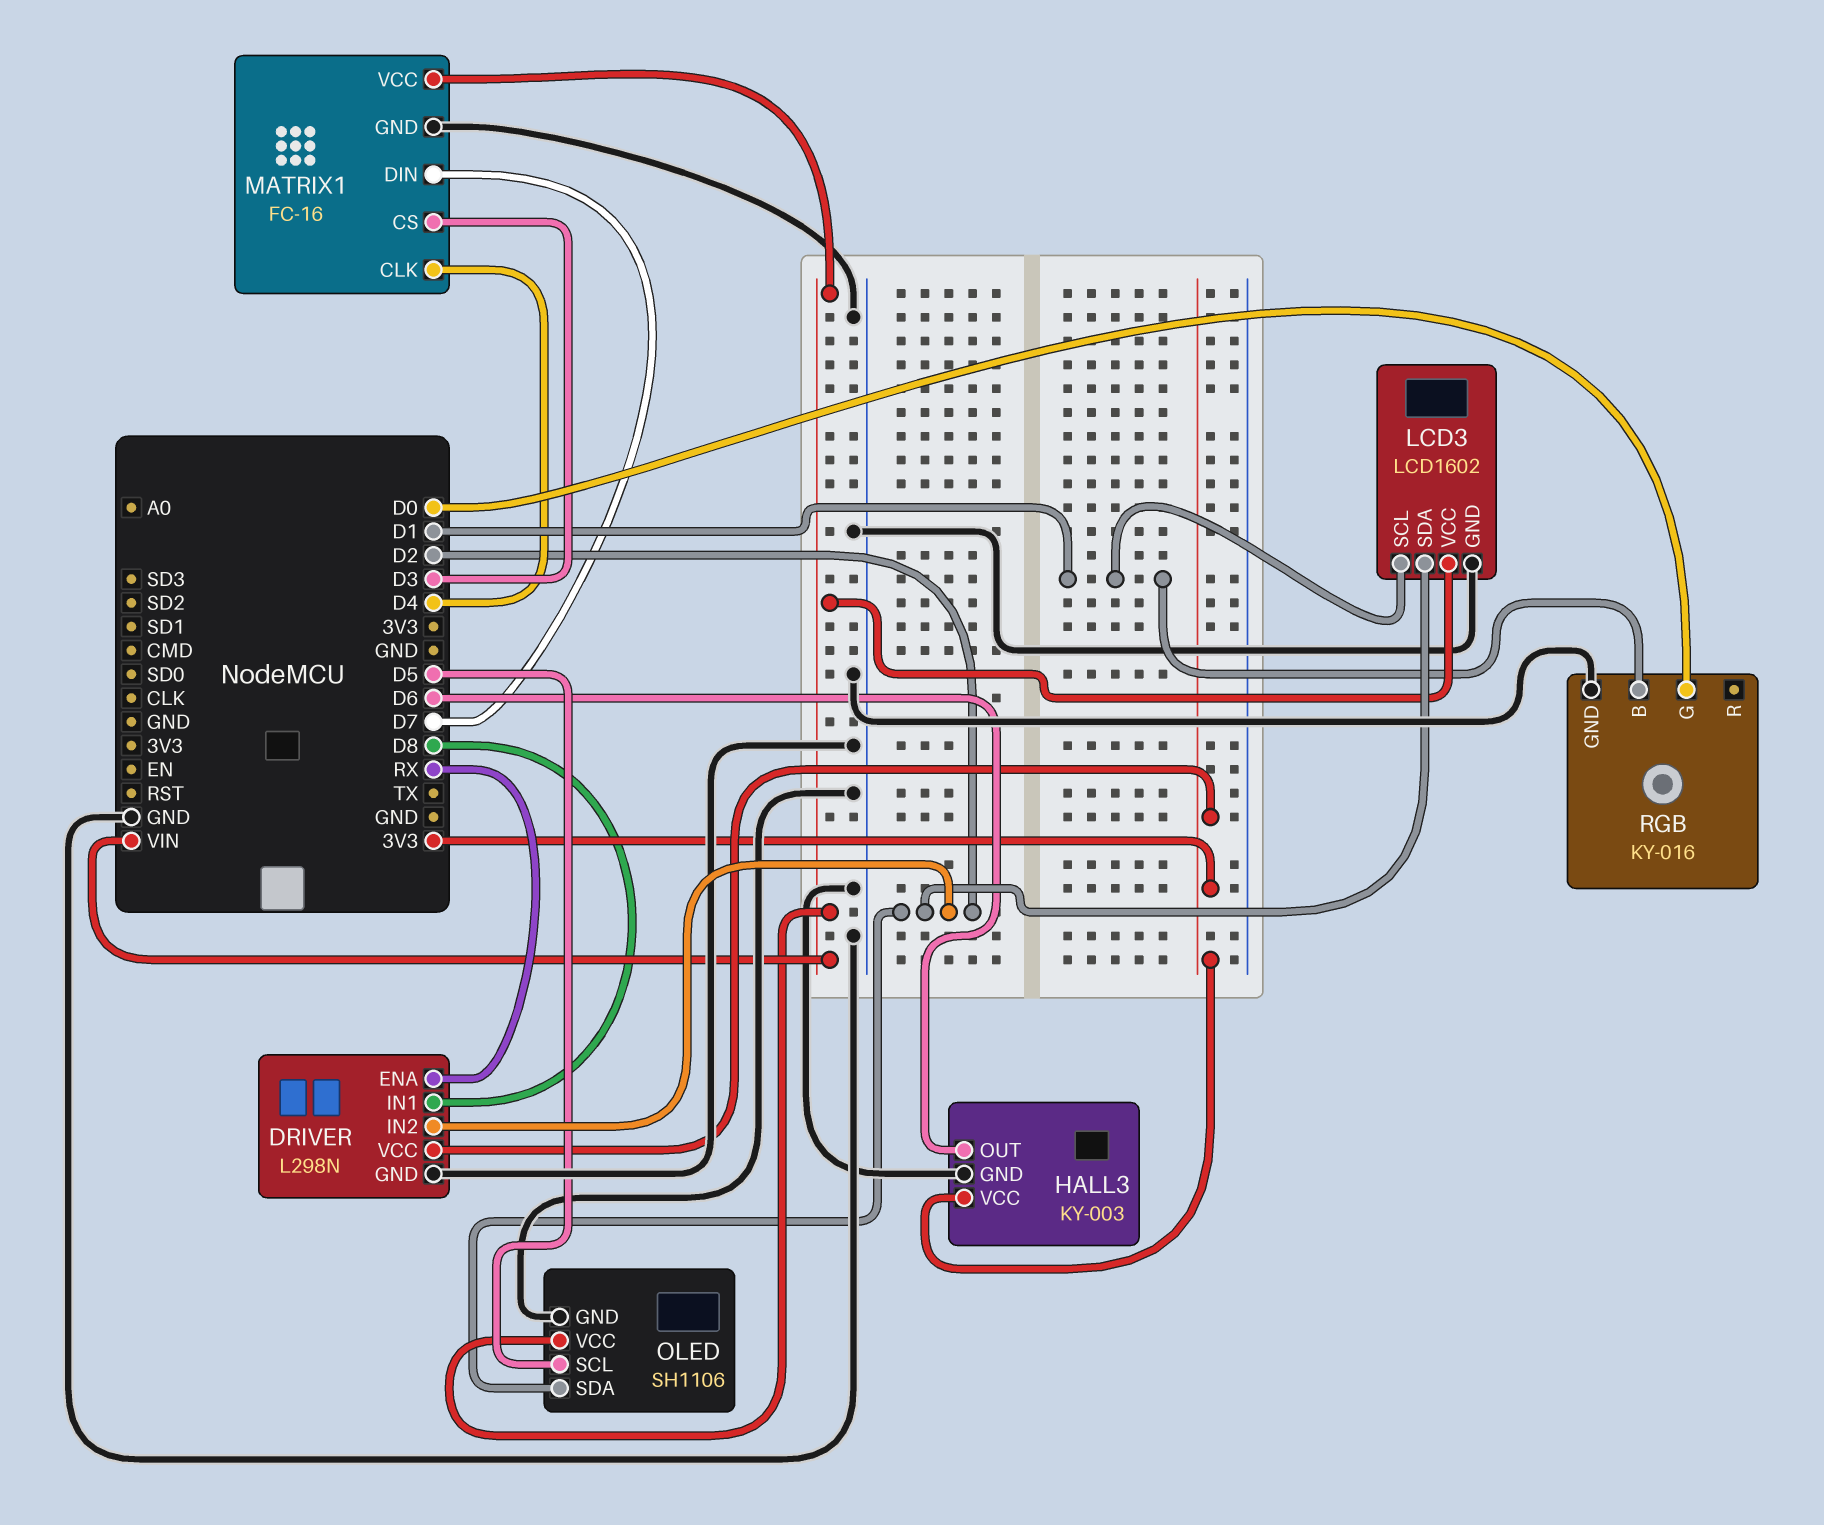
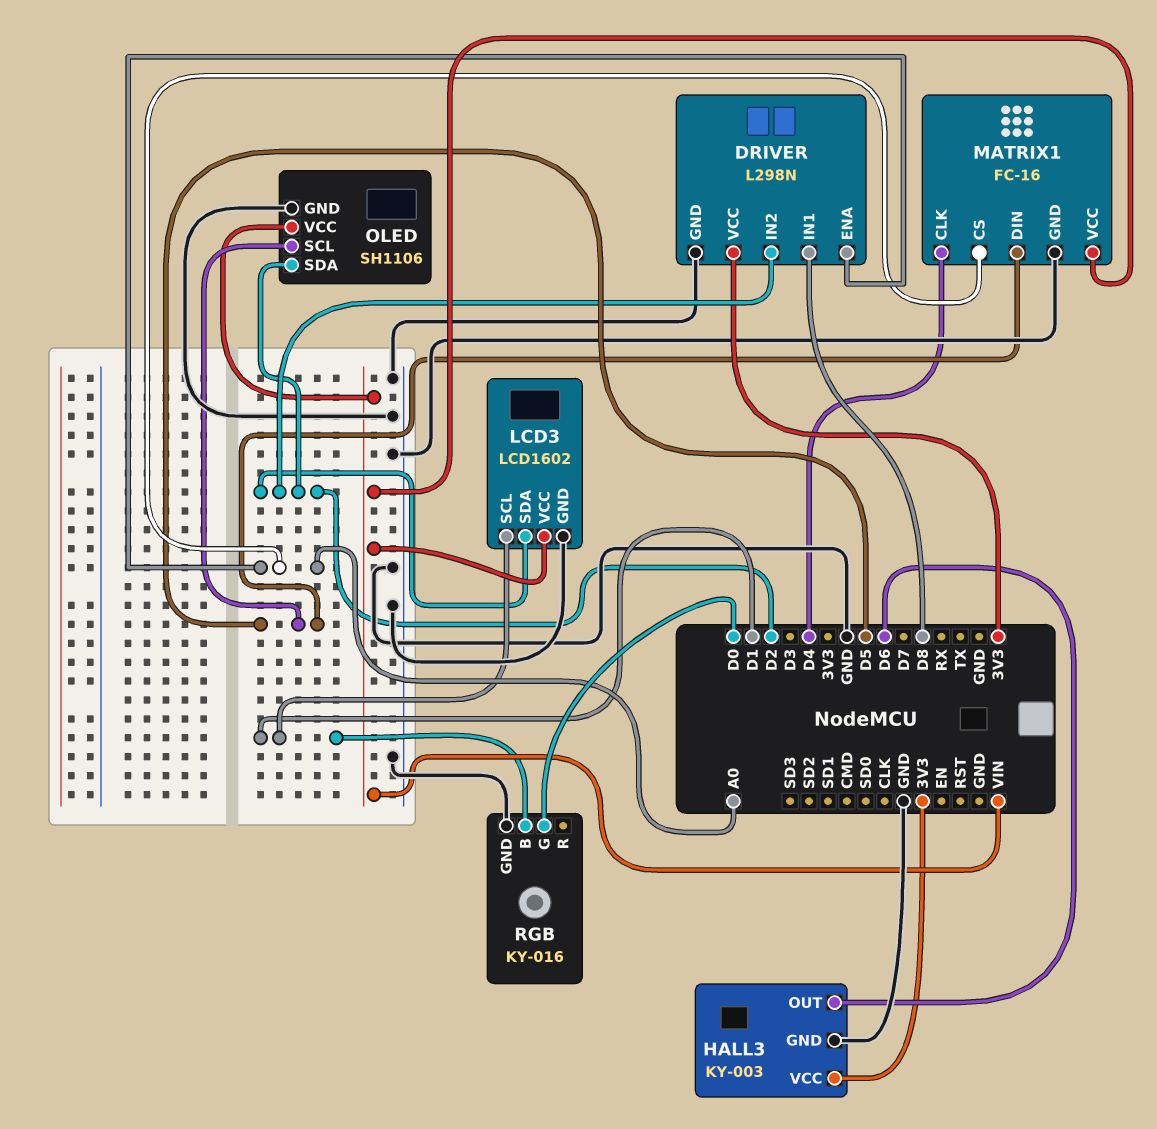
DRIVER pin ENA: RX -> A0
MATRIX1 pin CS: D3 -> A0
MATRIX1 pin DIN: D7 -> D5

